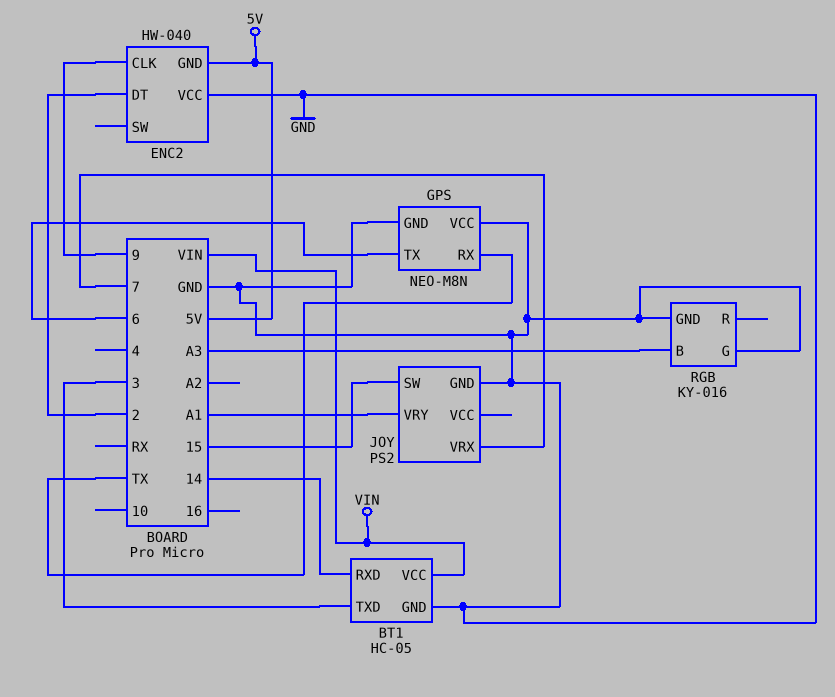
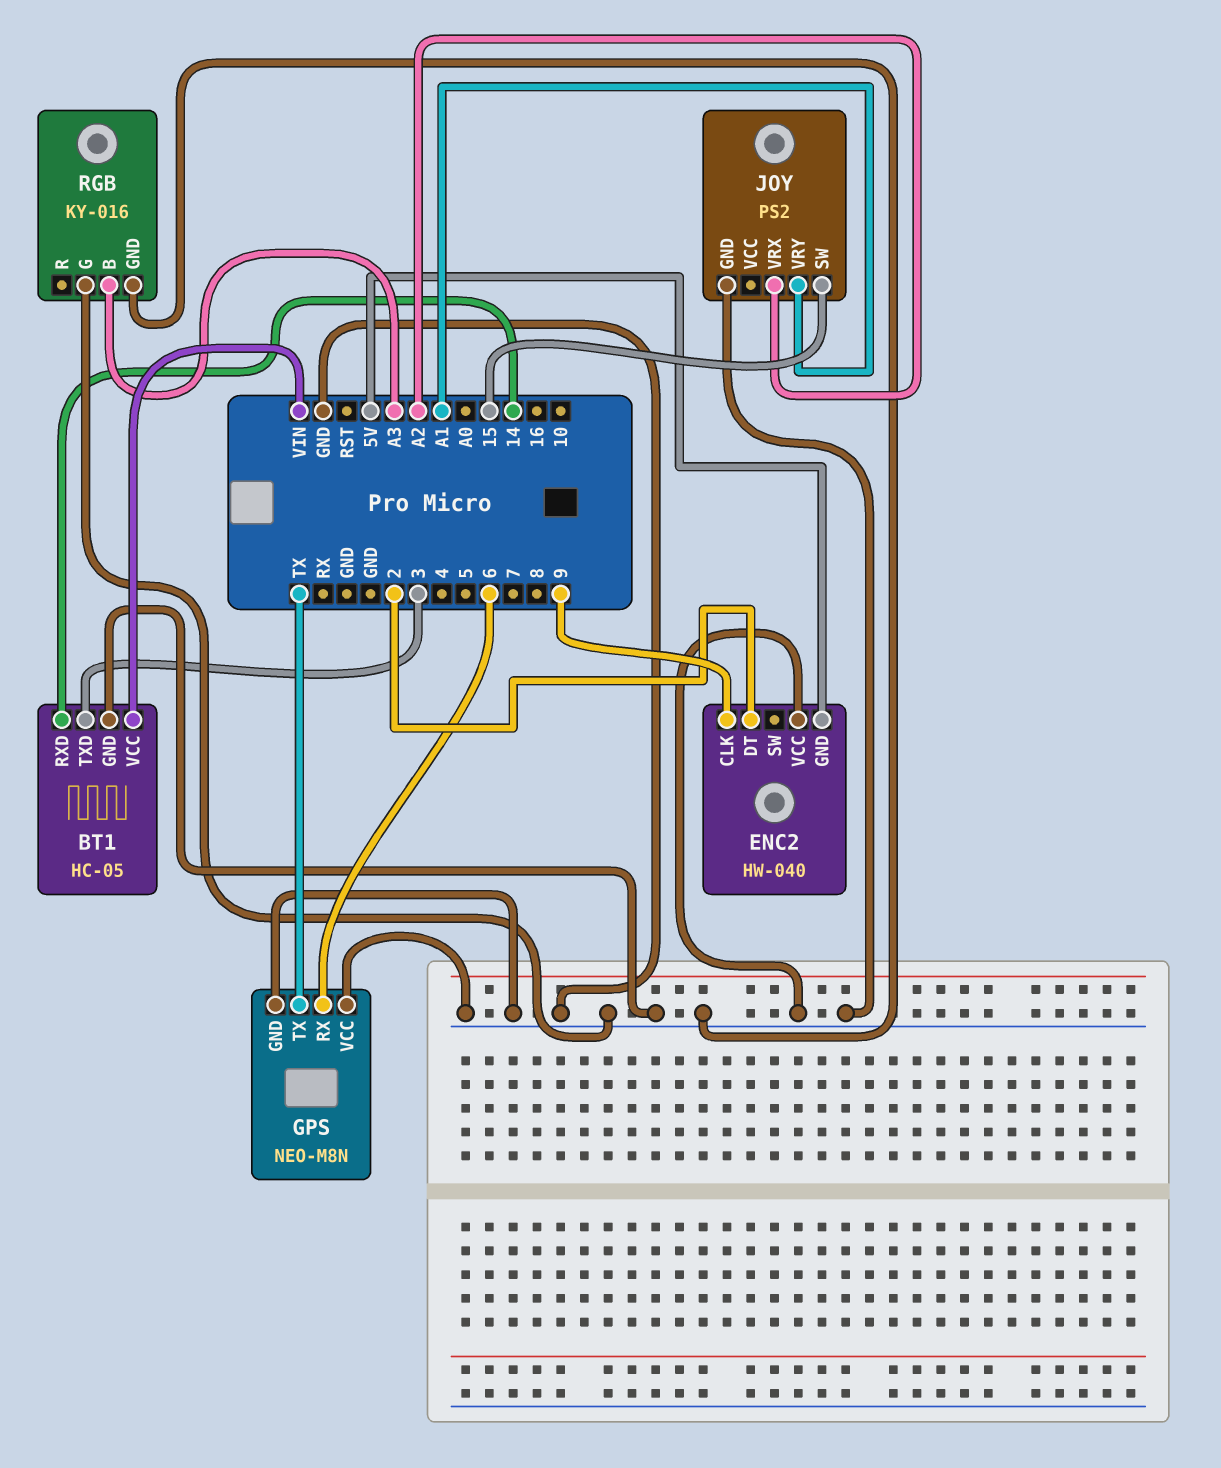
GPS pin RX: TX -> 6
GPS pin TX: 6 -> TX
JOY pin VRX: 7 -> A2

